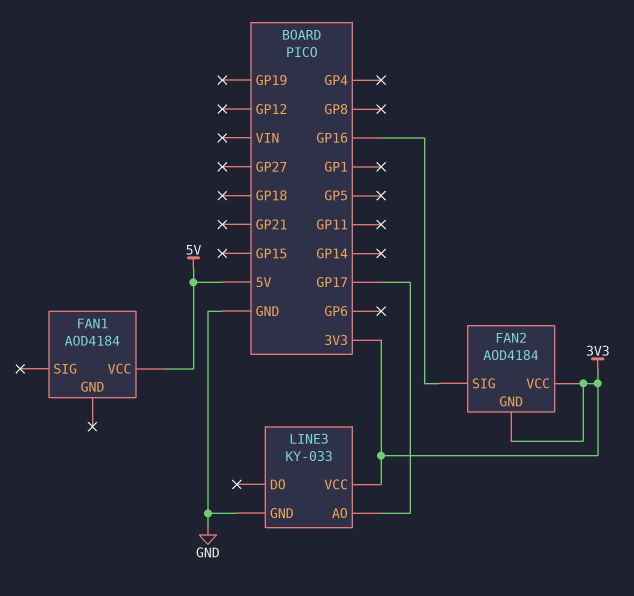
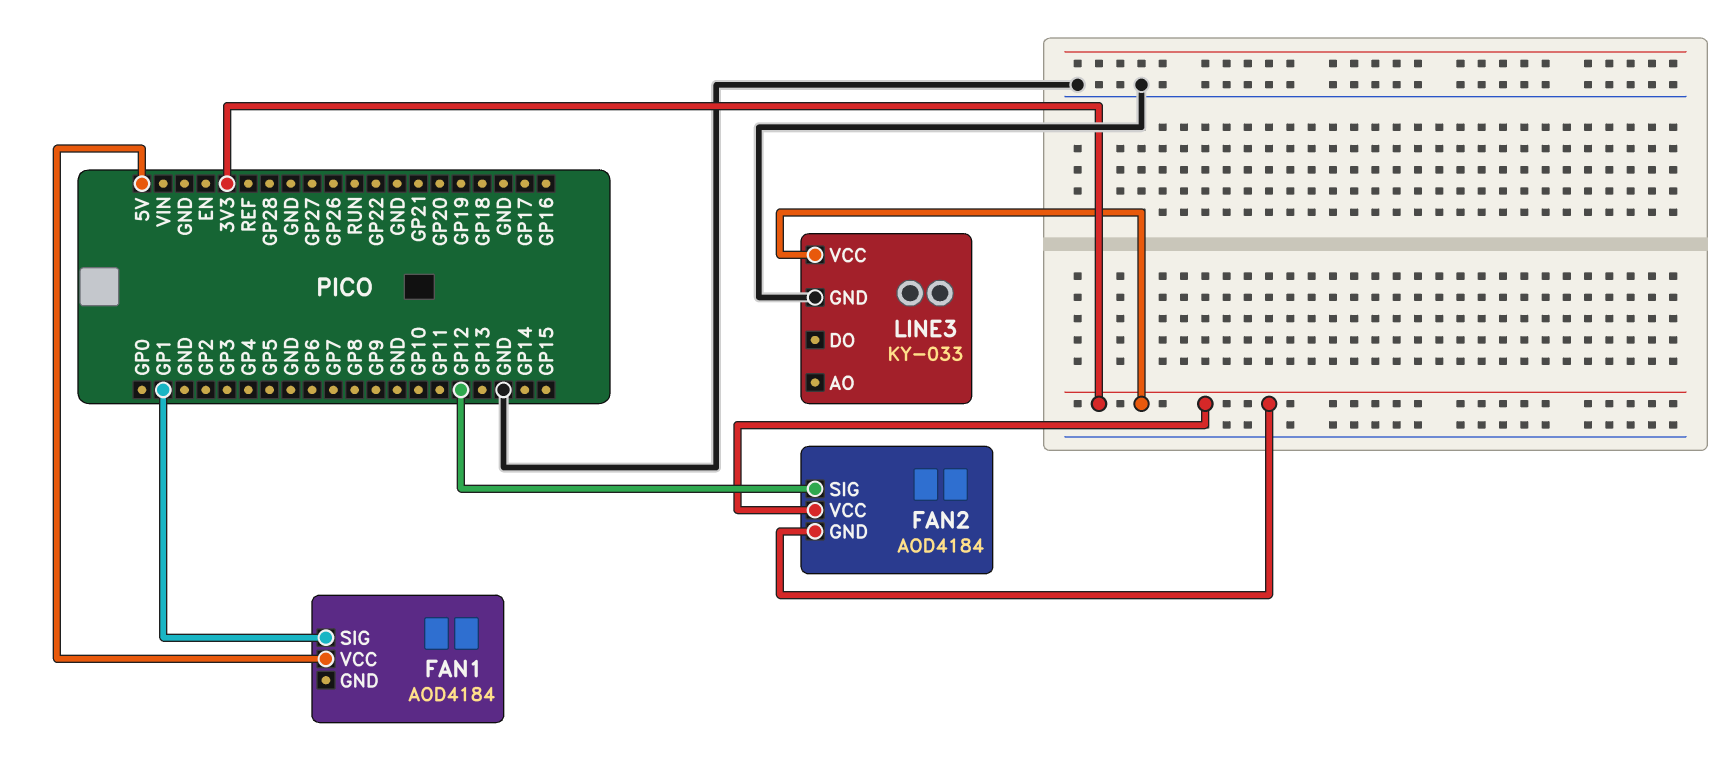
FAN1 pin SIG: none -> GP1
FAN2 pin SIG: GP16 -> GP12
LINE3 pin AO: GP17 -> none

